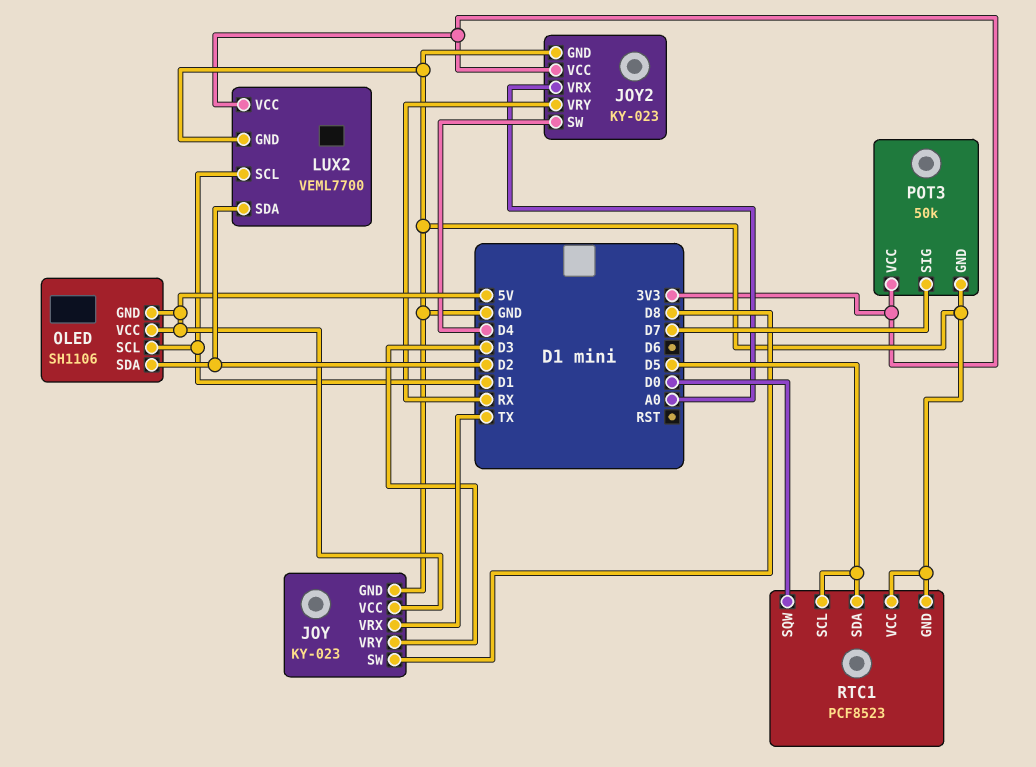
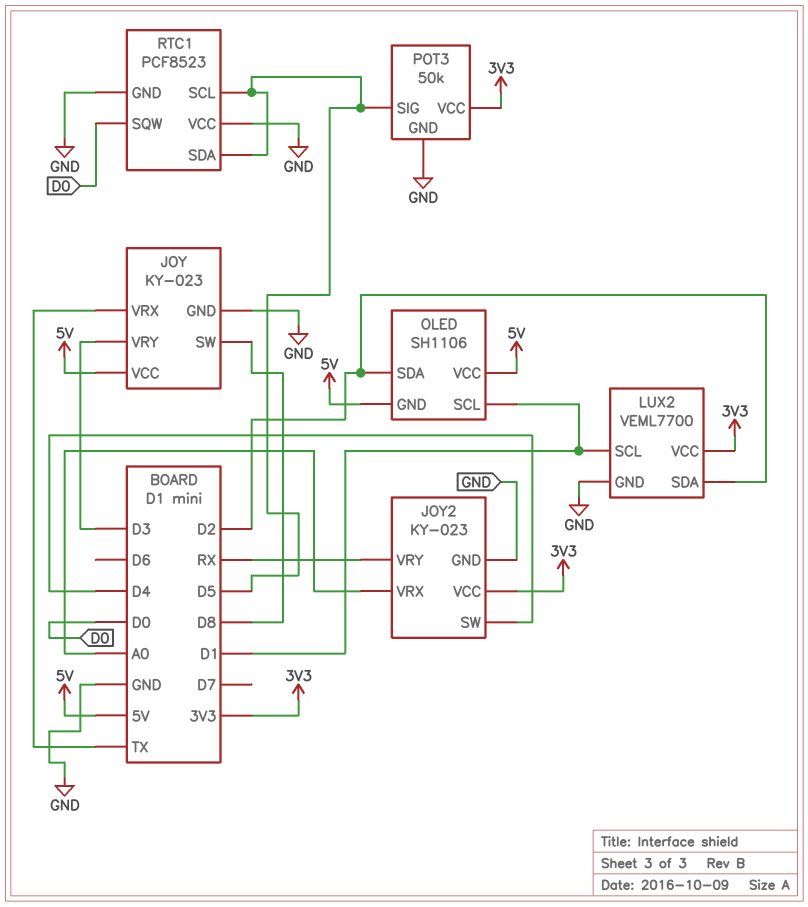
POT3 pin SIG: D7 -> D5

